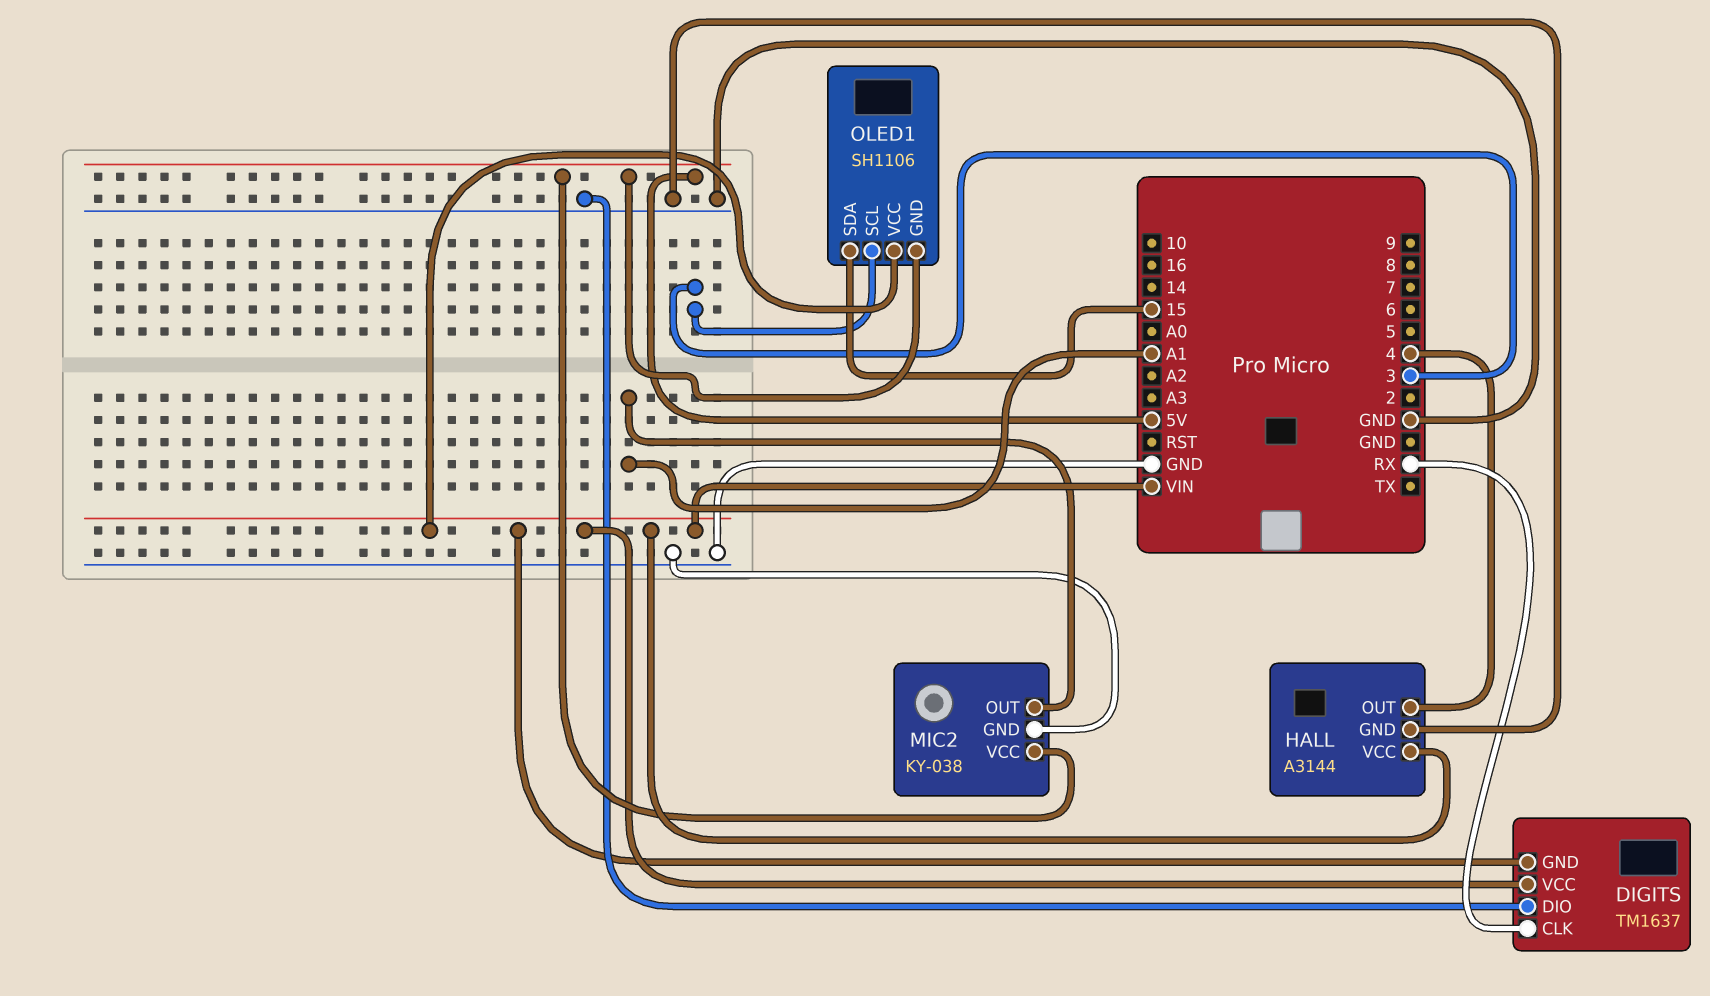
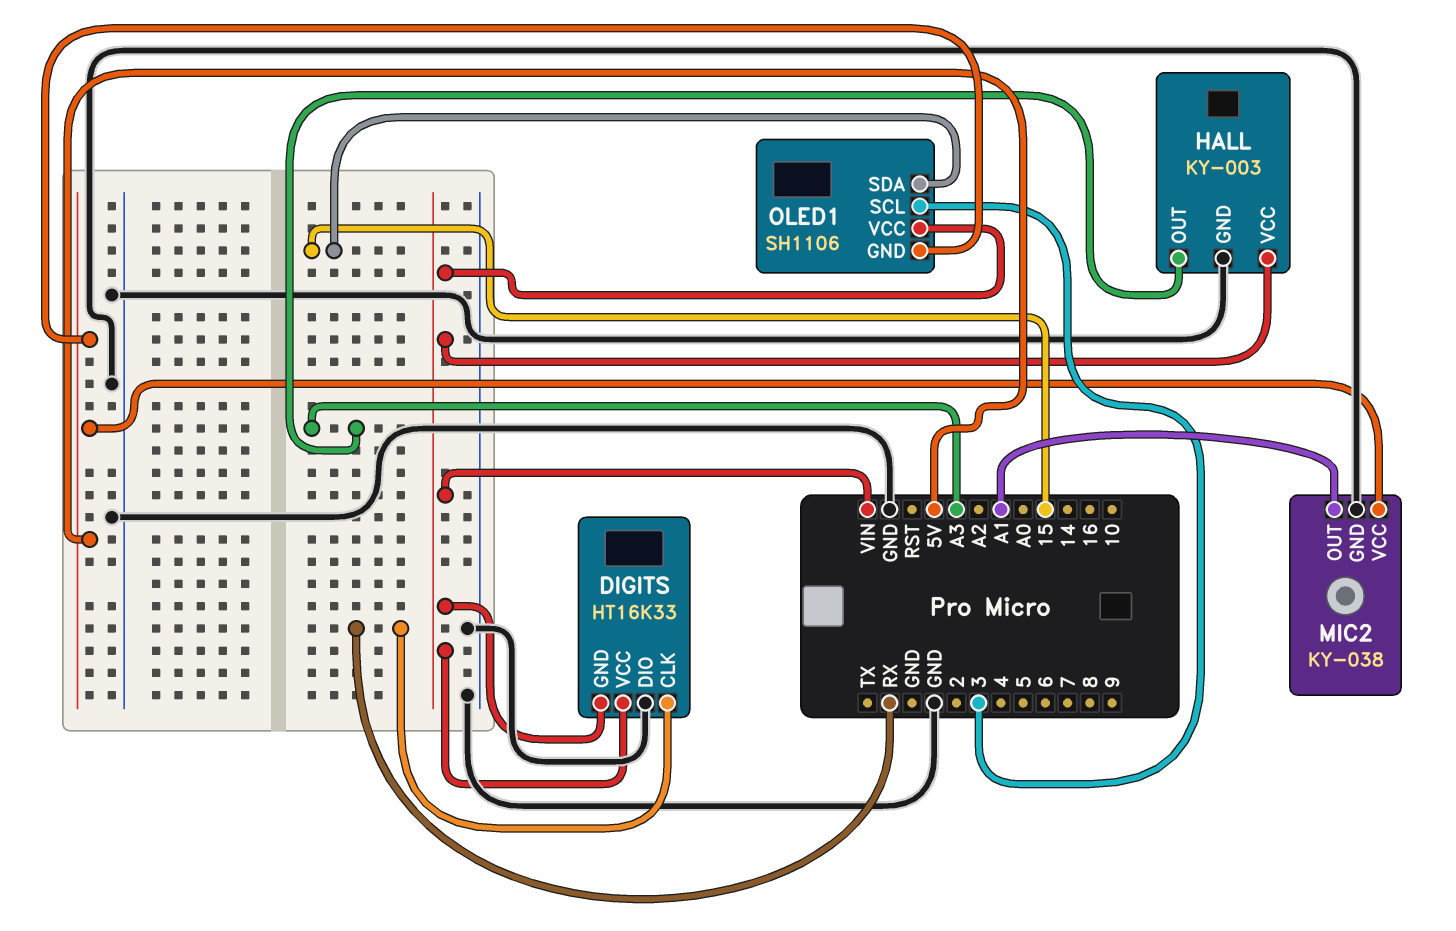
DIGITS: TM1637 -> HT16K33
HALL: A3144 -> KY-003
HALL pin OUT: 4 -> A3

